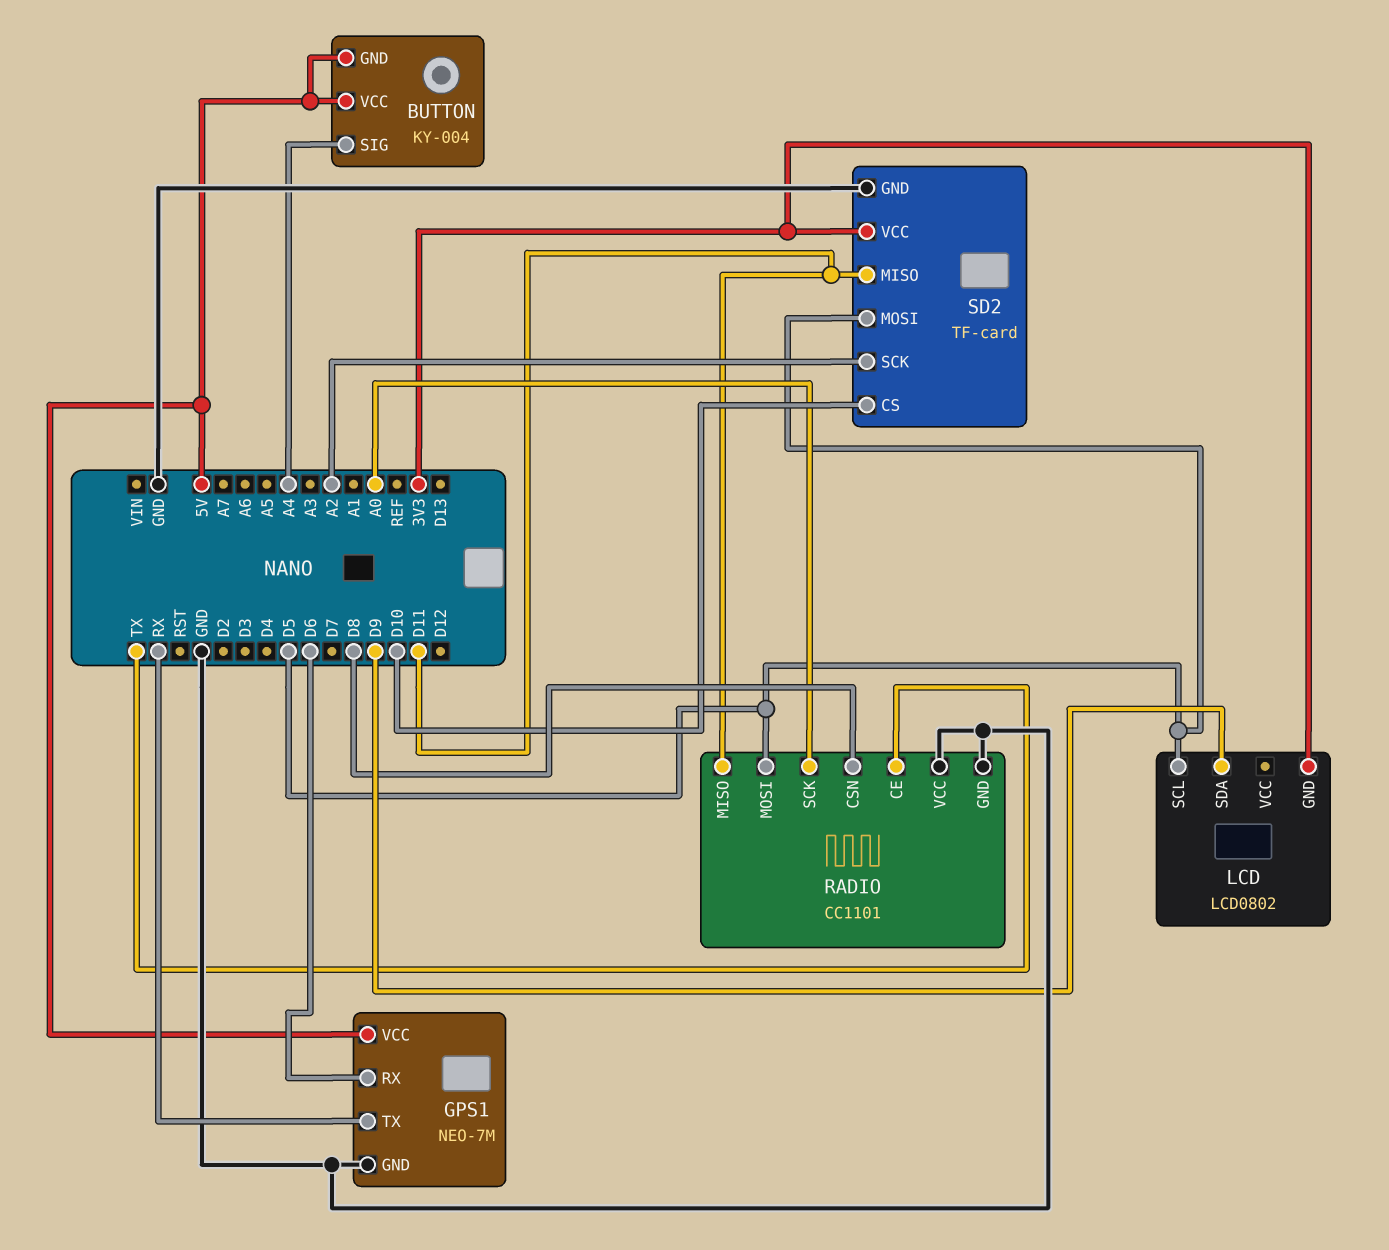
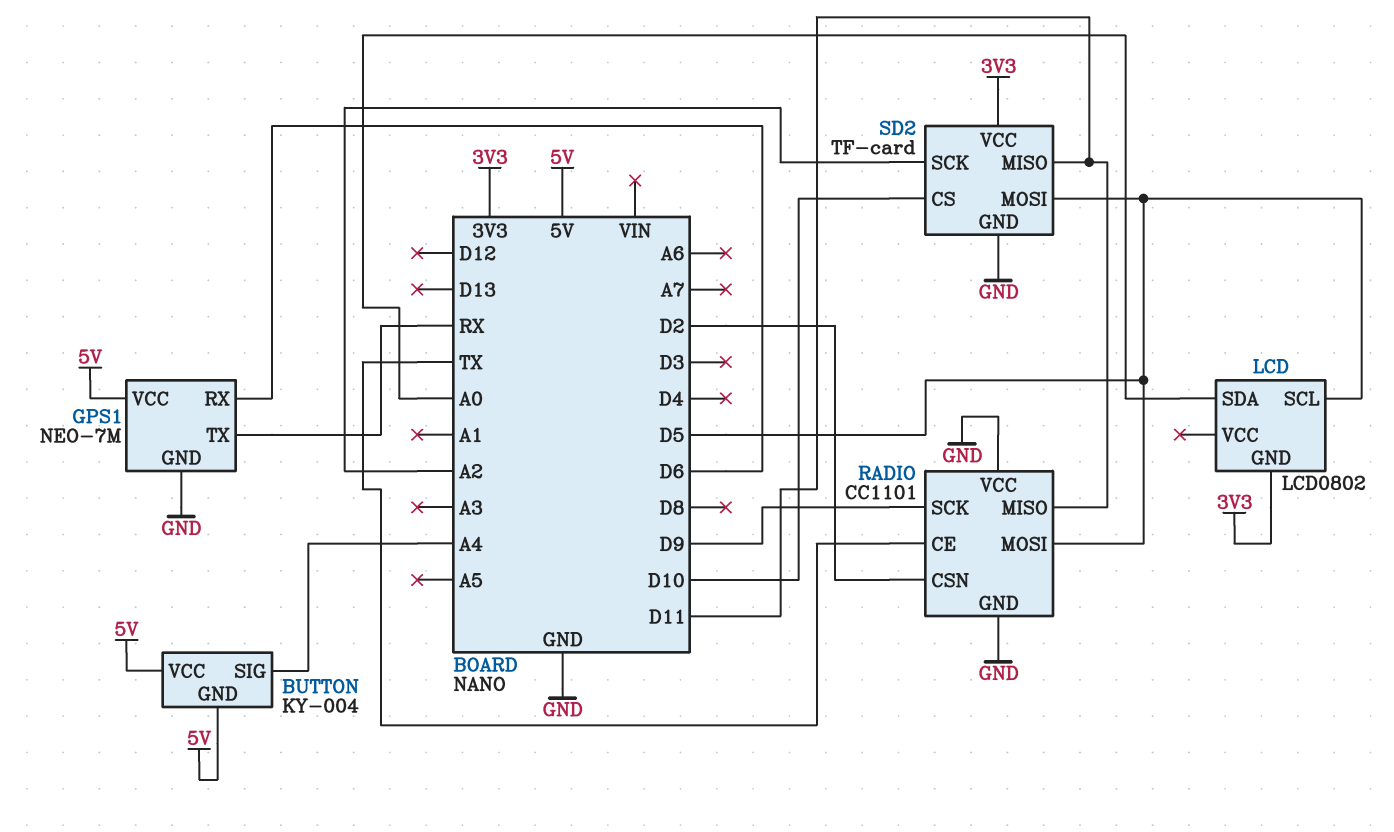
LCD pin SDA: D9 -> A0
RADIO pin CSN: D8 -> D2
RADIO pin SCK: A0 -> D9

